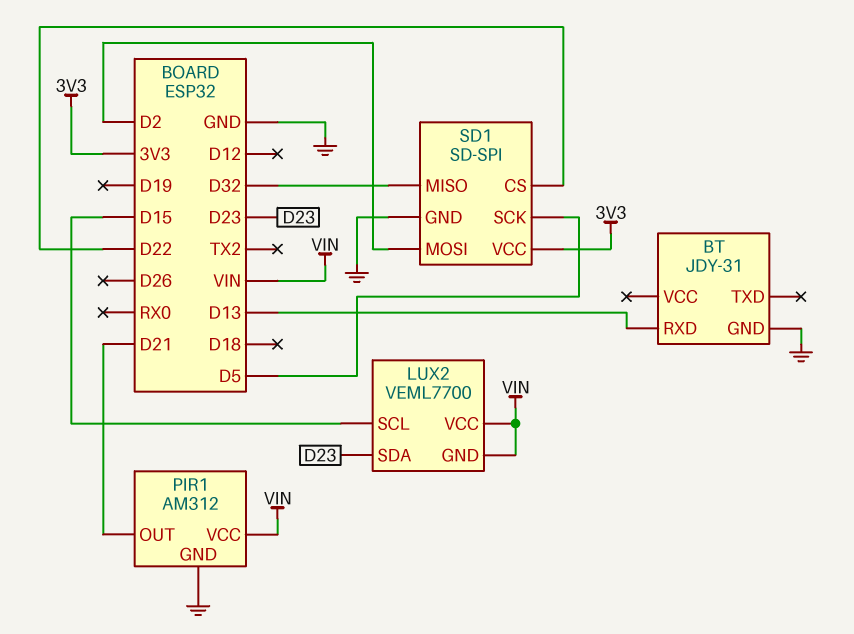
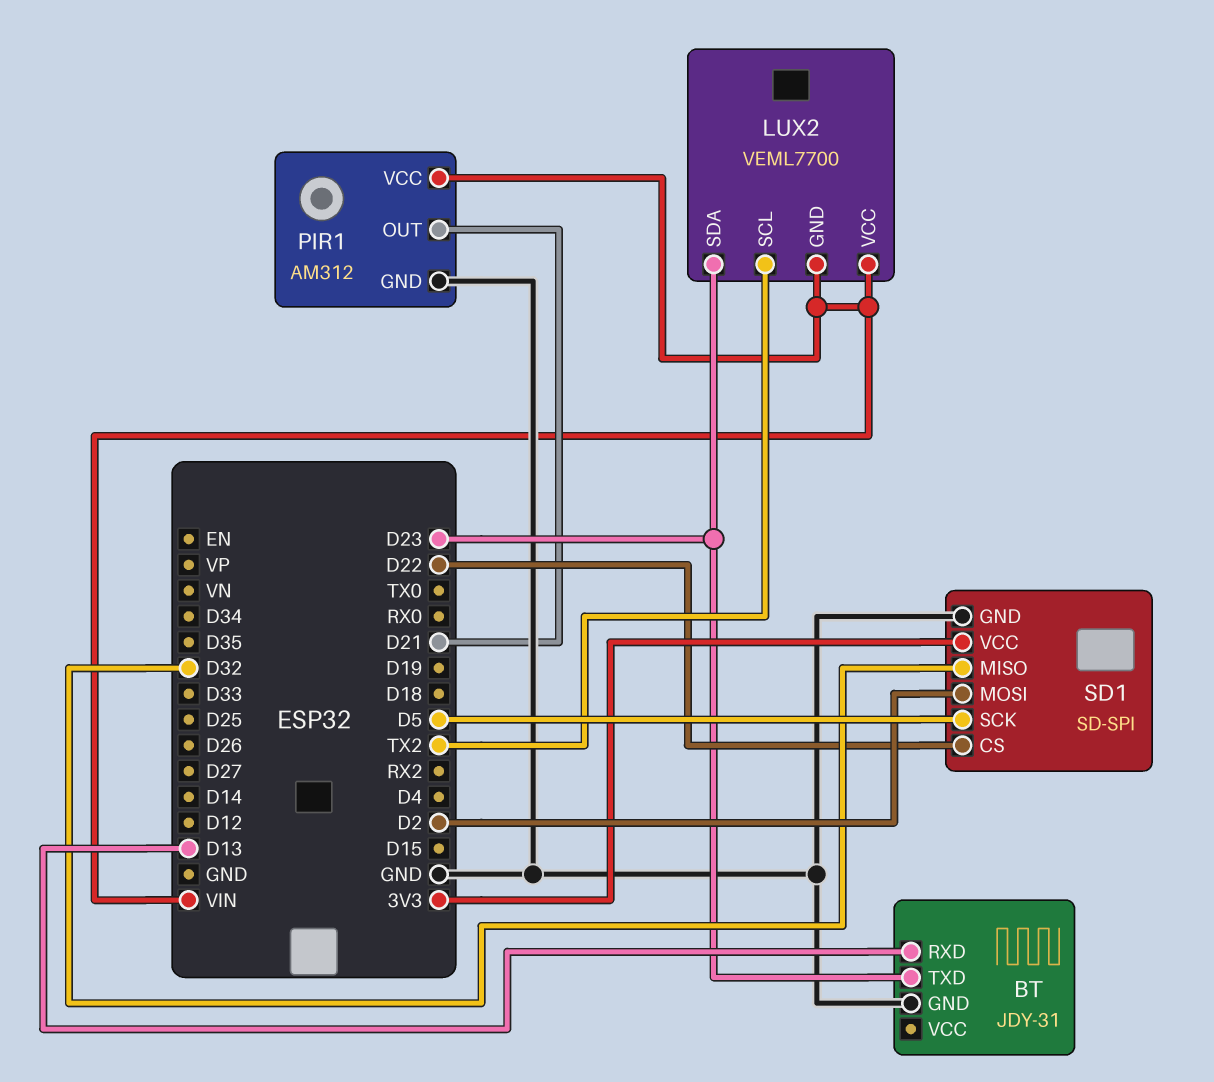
BT pin TXD: none -> D23
LUX2 pin SCL: D15 -> TX2

